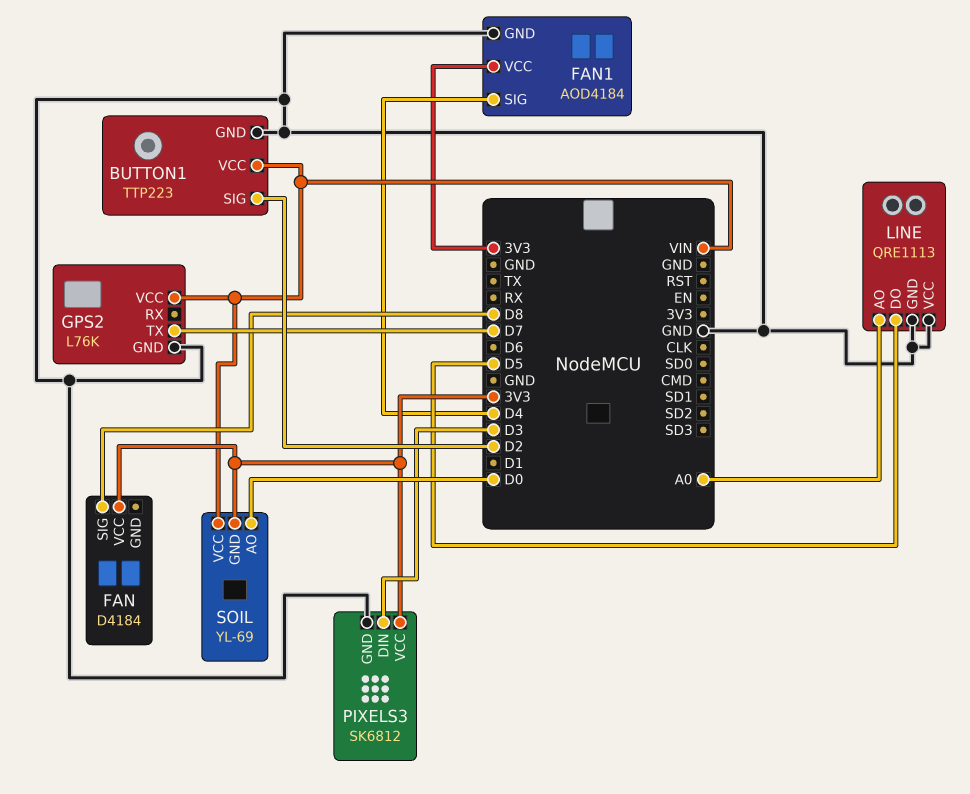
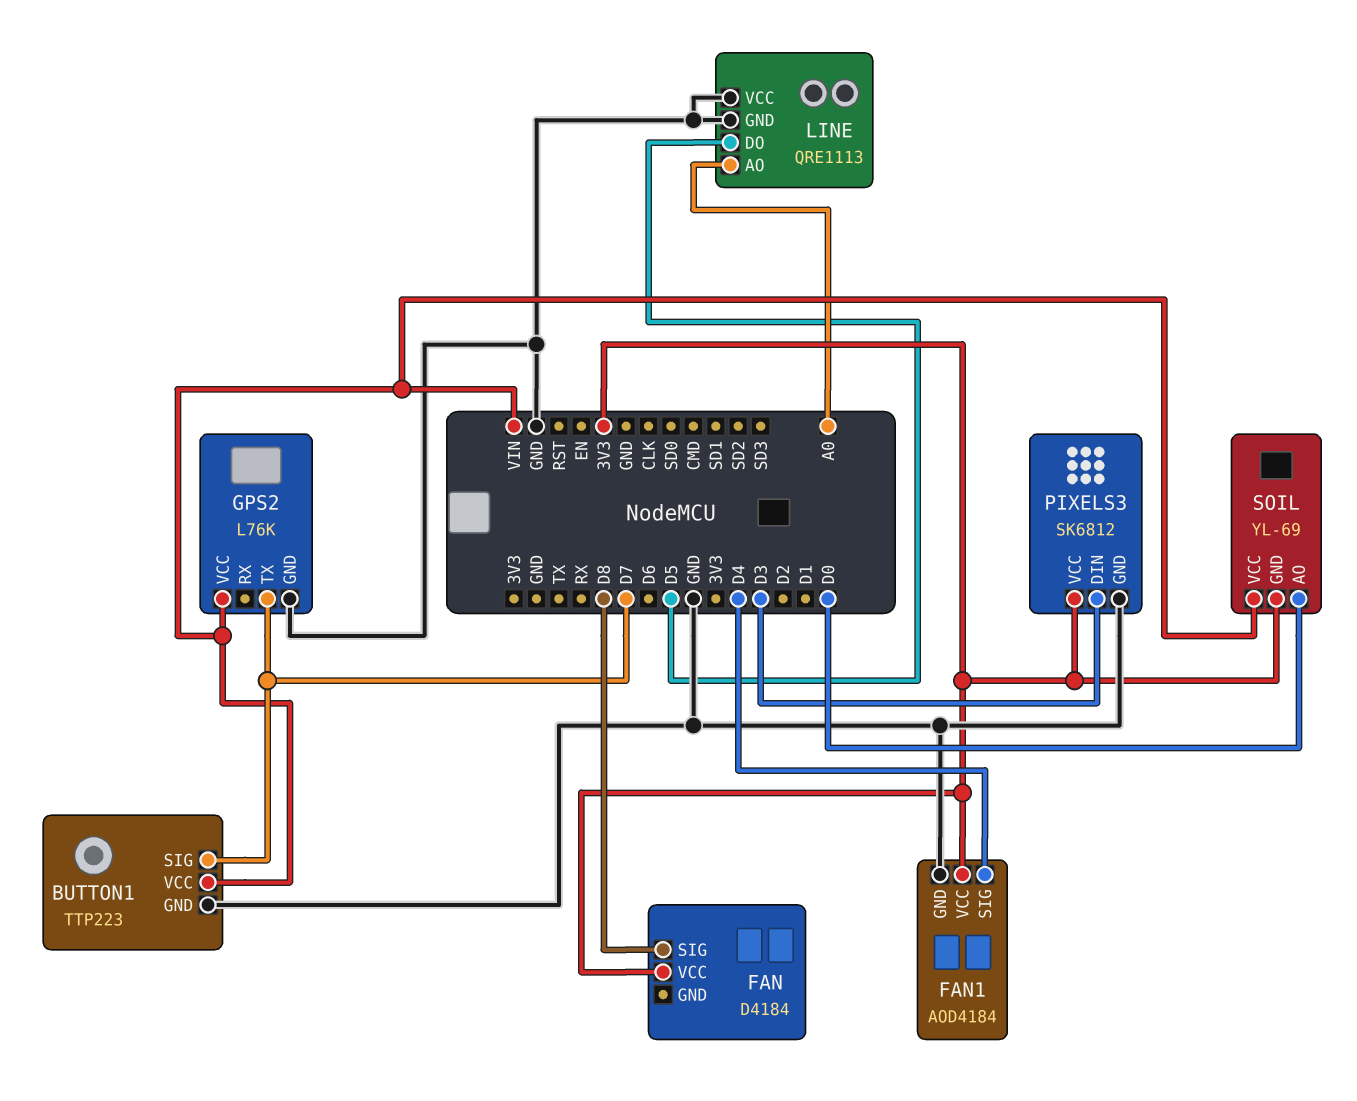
BUTTON1 pin SIG: D2 -> D7

